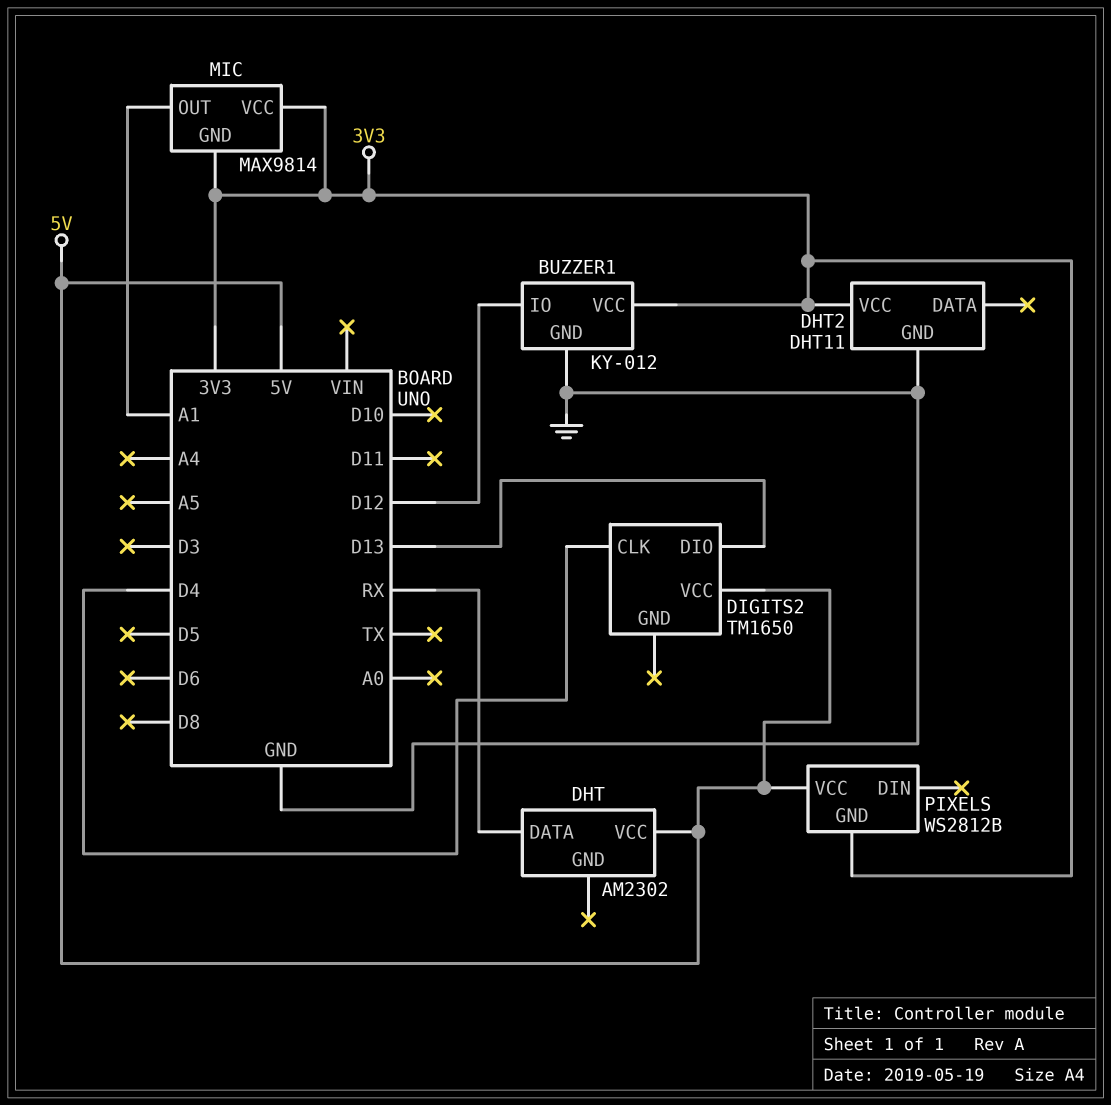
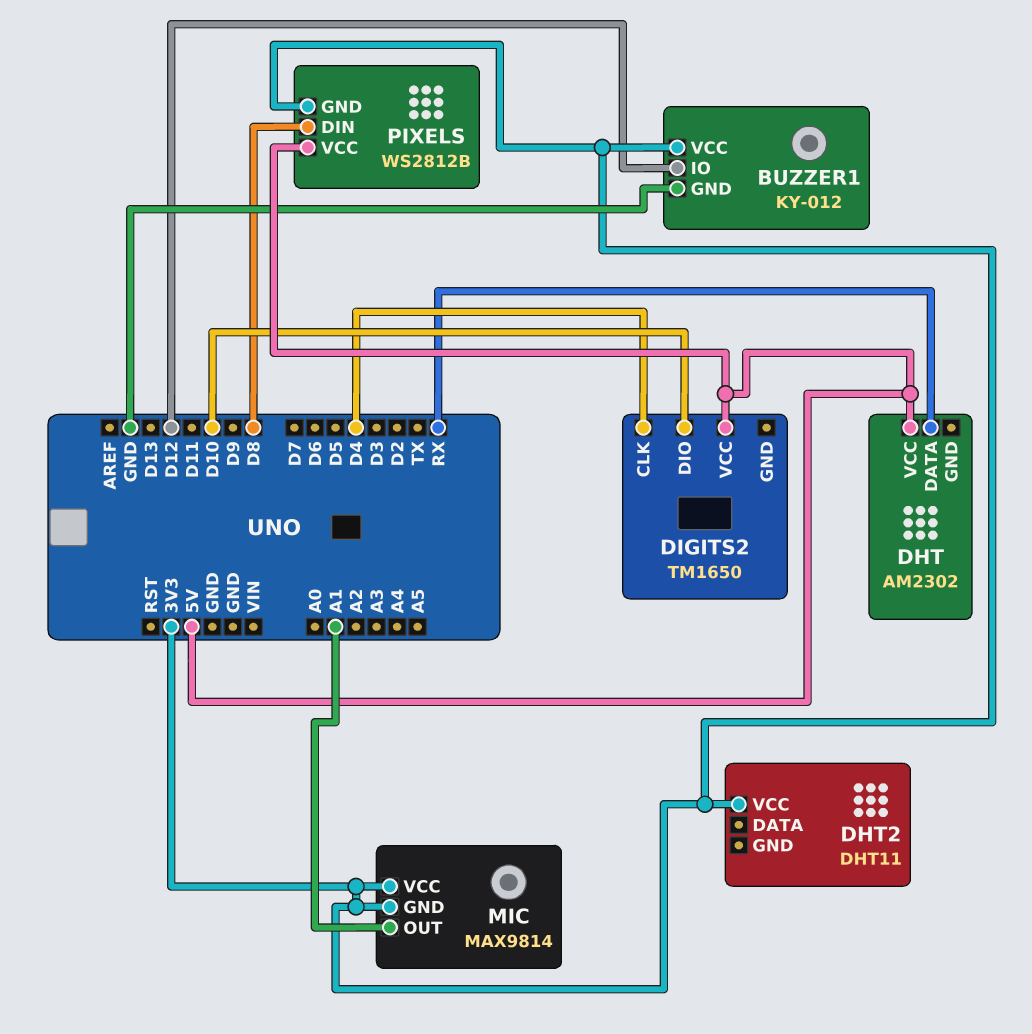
DHT2 pin GND: GND -> none
DIGITS2 pin DIO: D13 -> D10
PIXELS pin DIN: none -> D8

